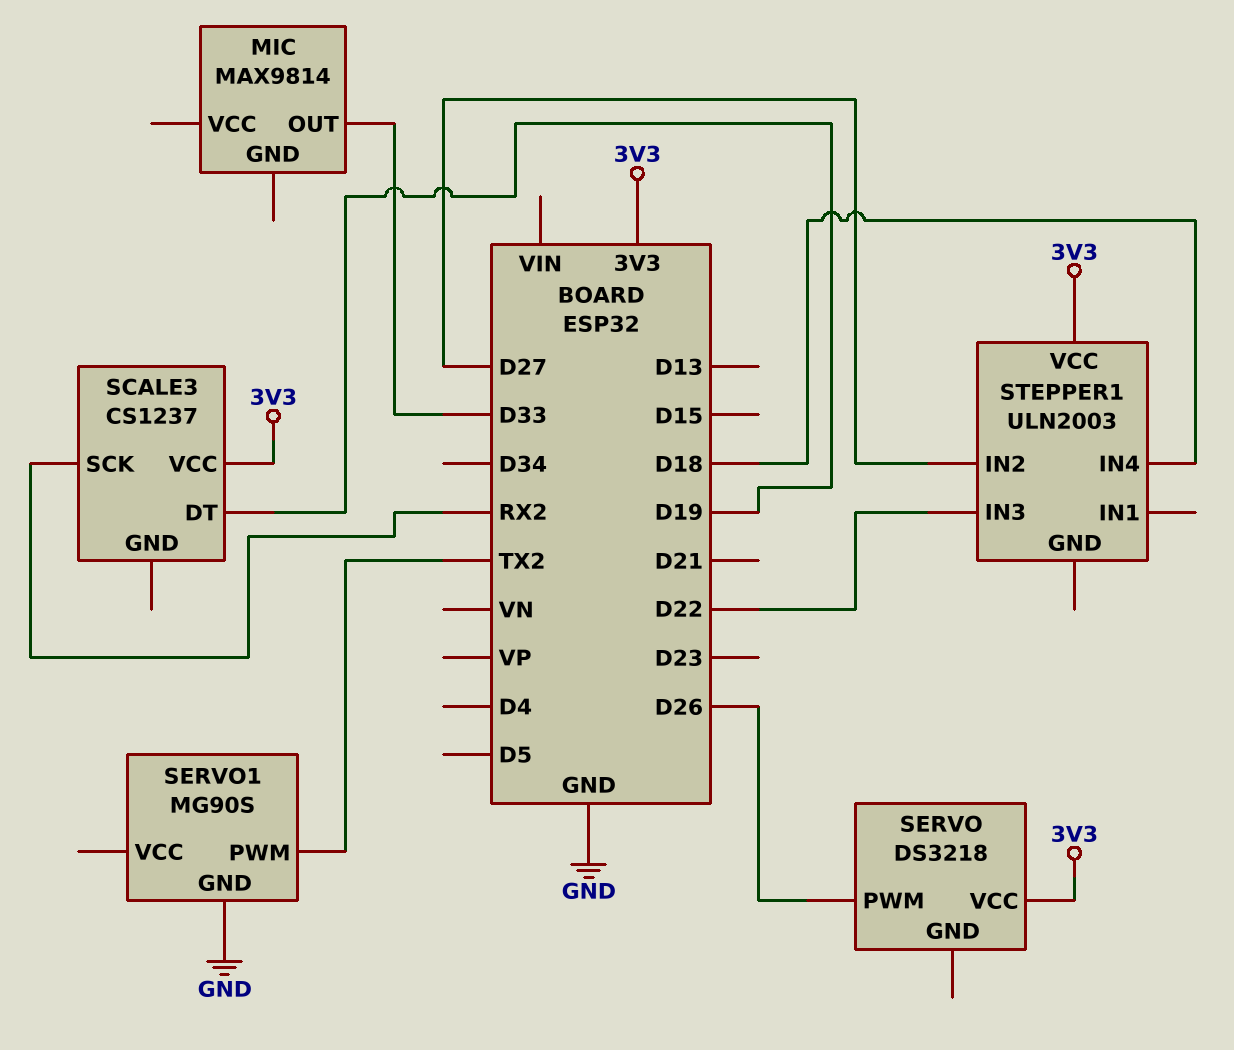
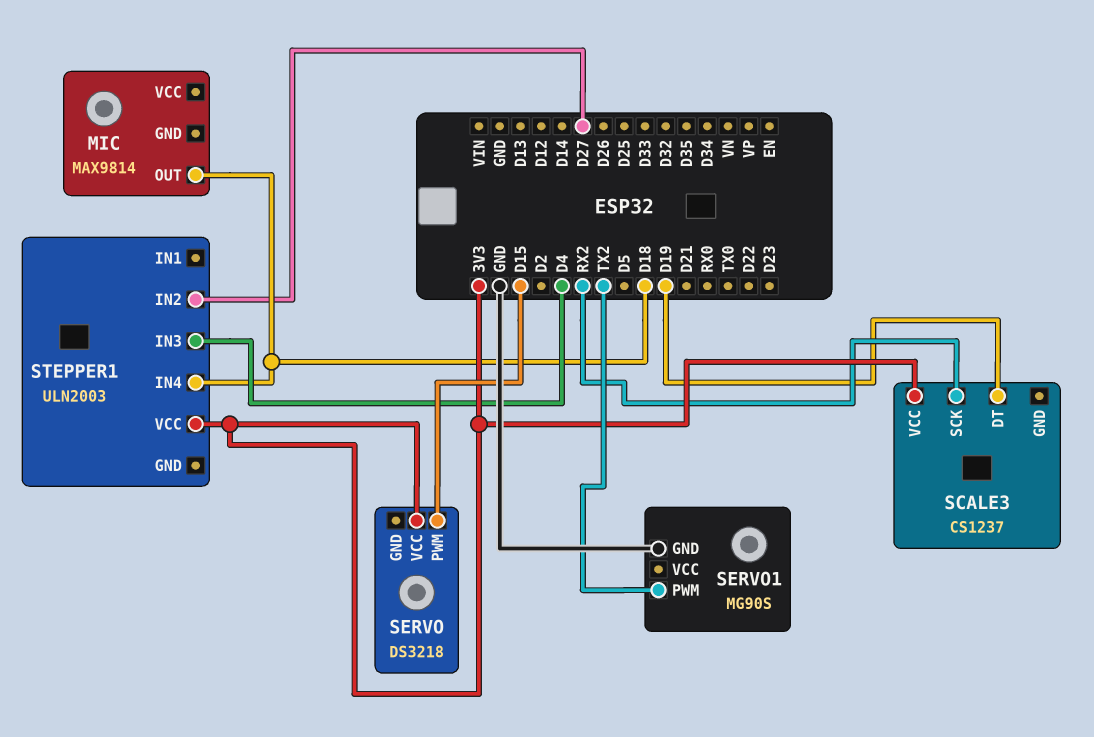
MIC pin OUT: D33 -> D18
SERVO pin PWM: D26 -> D15
STEPPER1 pin IN3: D22 -> D4

